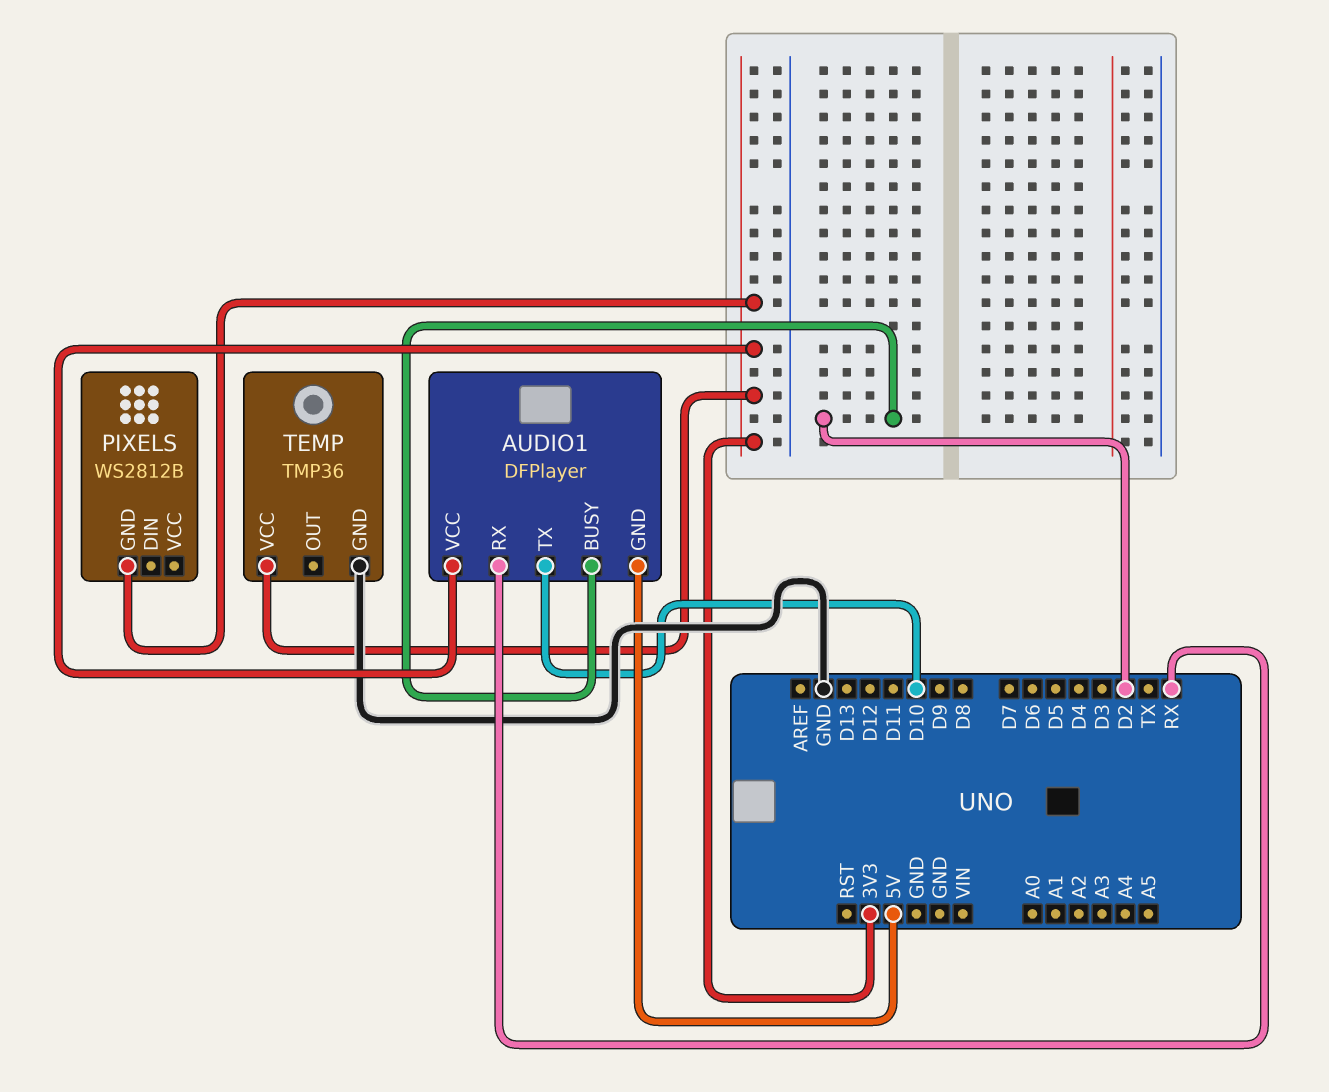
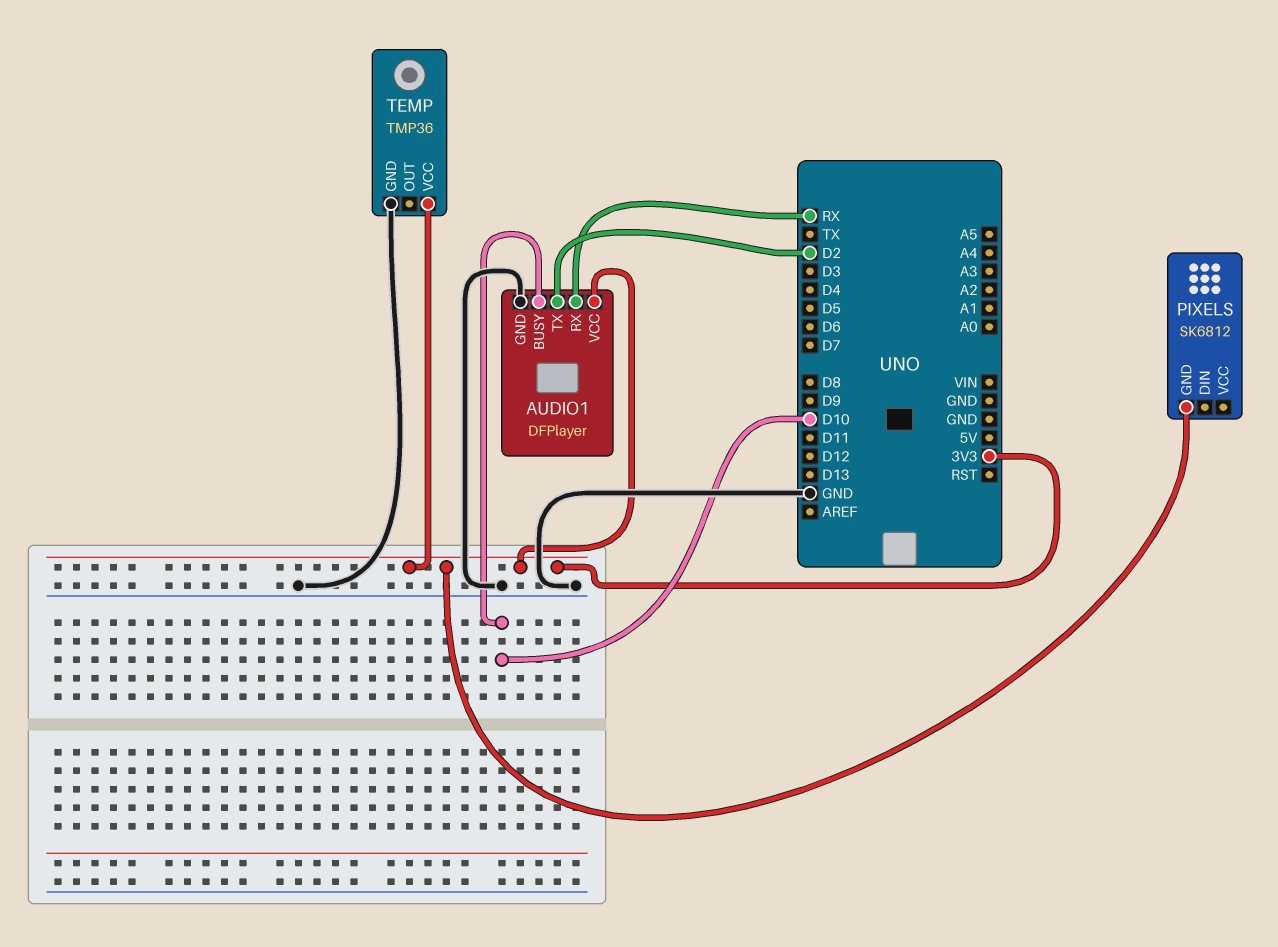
AUDIO1 pin BUSY: D2 -> D10
AUDIO1 pin GND: 5V -> GND
AUDIO1 pin TX: D10 -> D2
PIXELS: WS2812B -> SK6812

